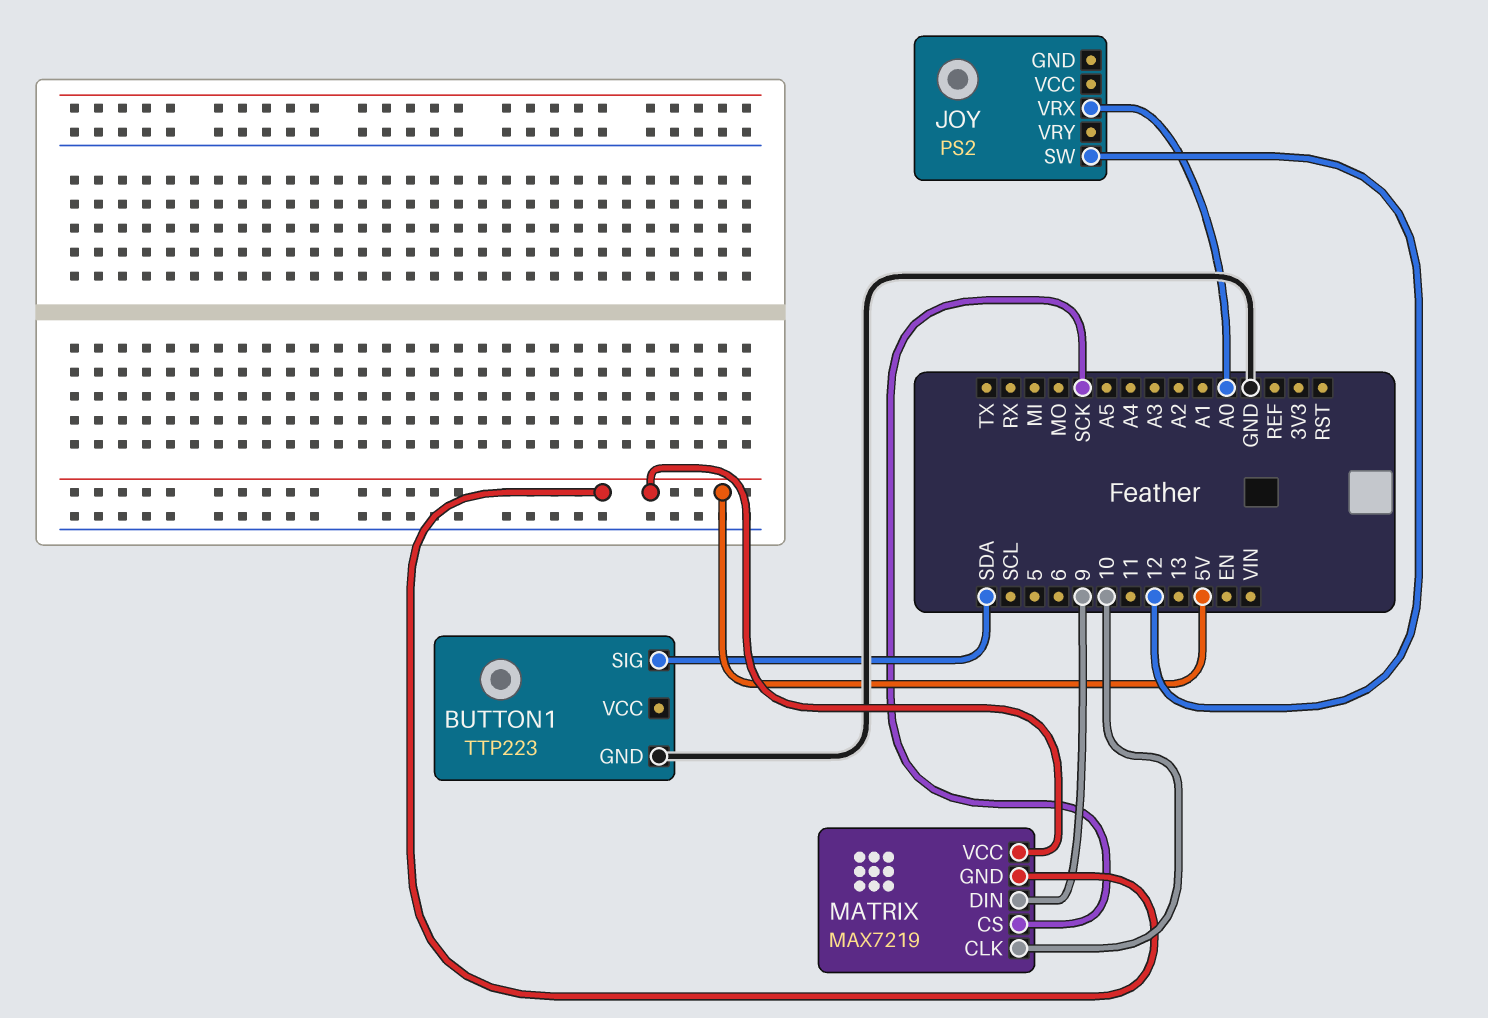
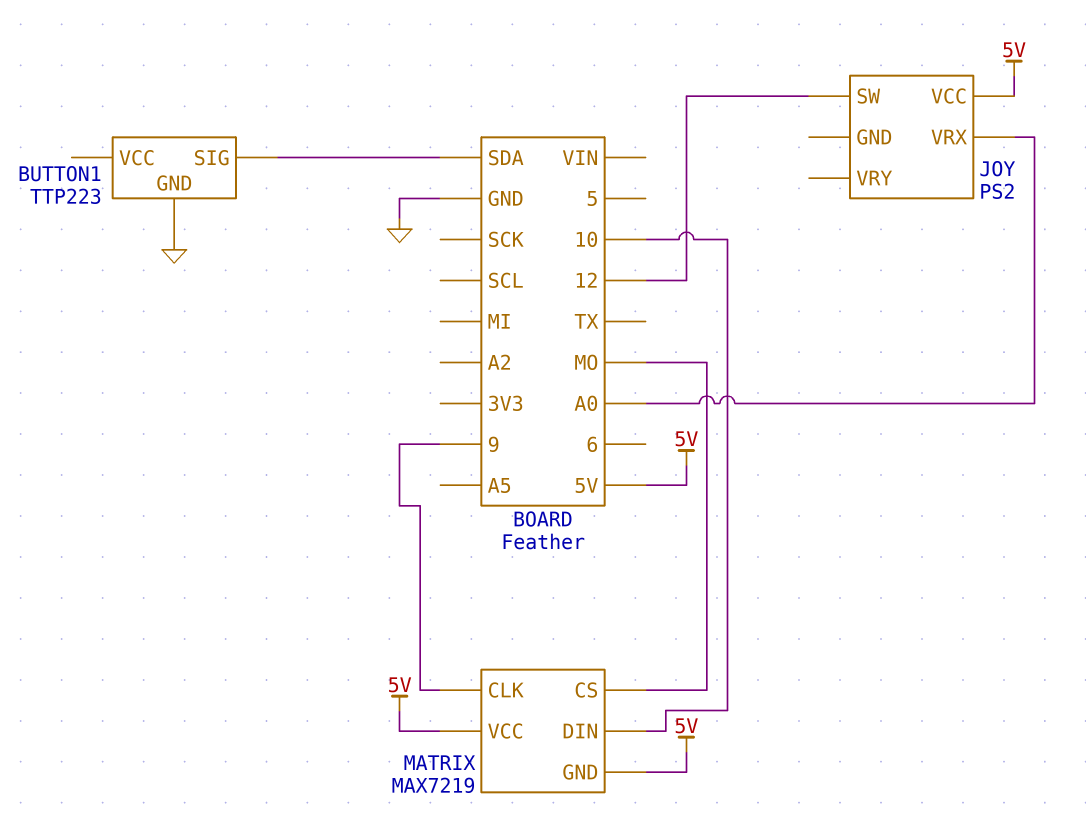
JOY pin VCC: none -> 5V
MATRIX pin CLK: 10 -> 9
MATRIX pin CS: SCK -> MO
MATRIX pin DIN: 9 -> 10

